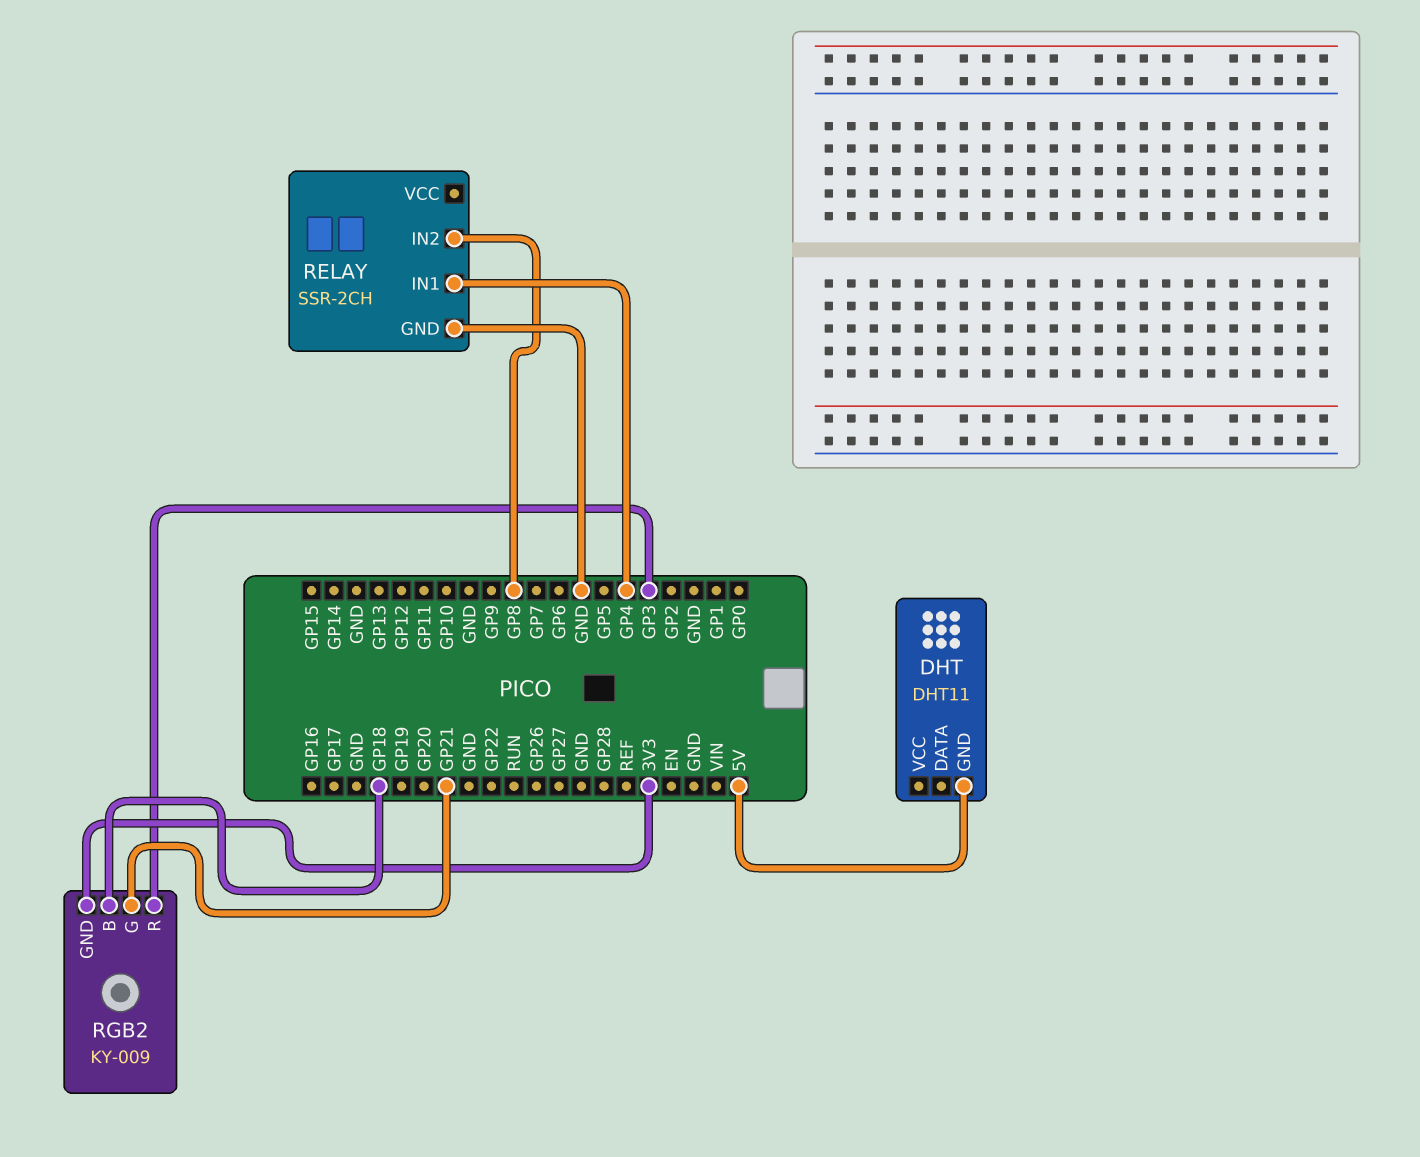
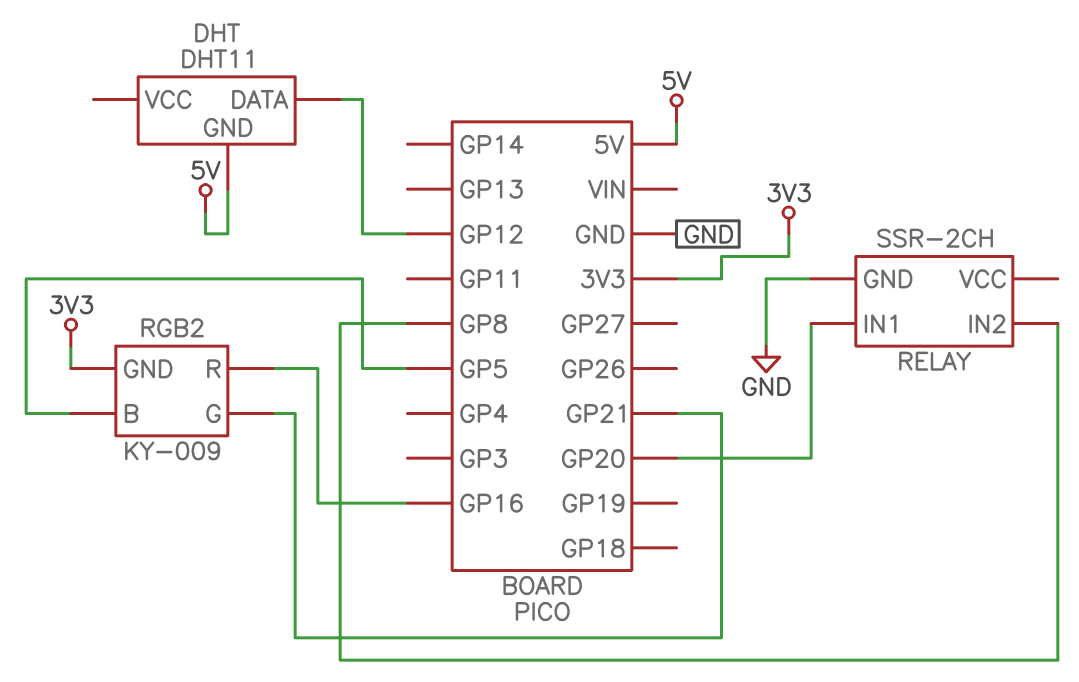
DHT pin DATA: none -> GP12
RELAY pin IN1: GP4 -> GP20
RGB2 pin B: GP18 -> GP5
RGB2 pin R: GP3 -> GP16

